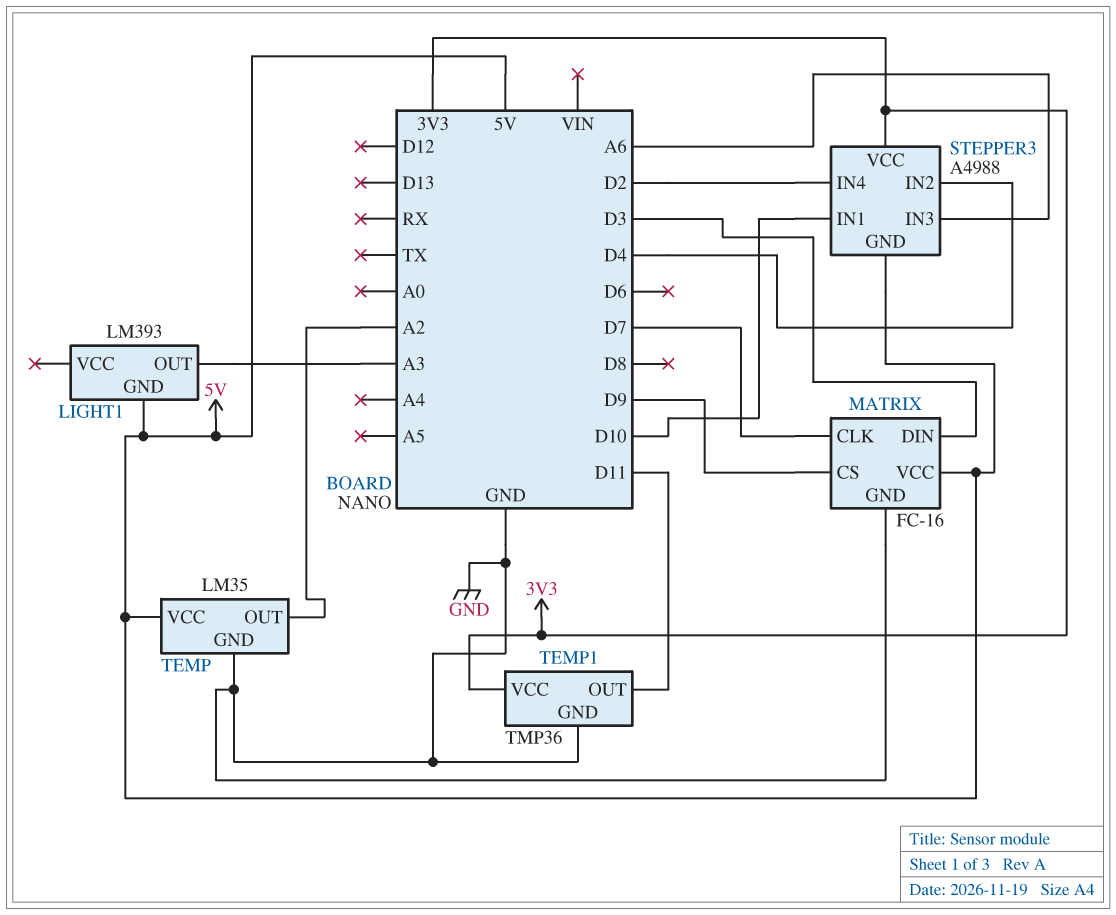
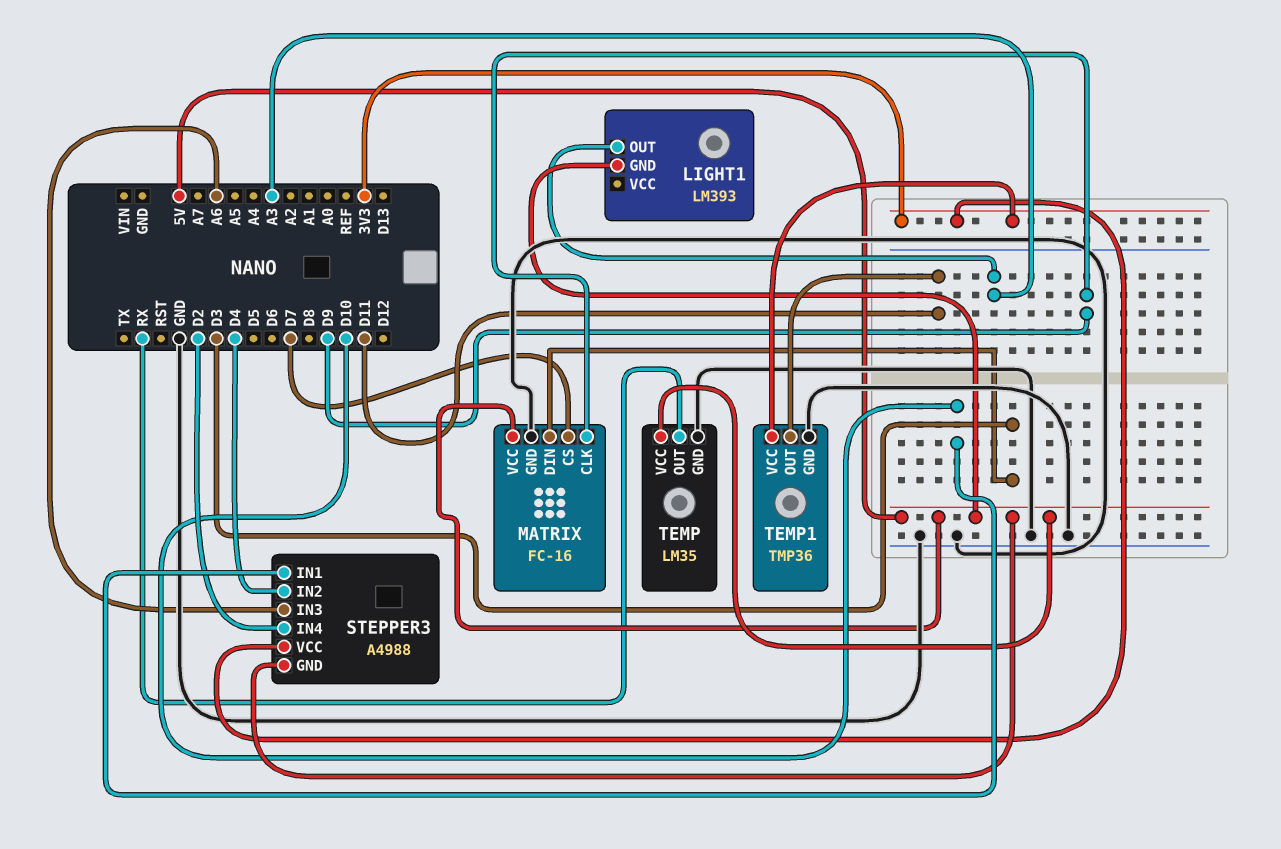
MATRIX pin CLK: D7 -> D9
MATRIX pin CS: D9 -> D7
TEMP pin OUT: A2 -> RX

